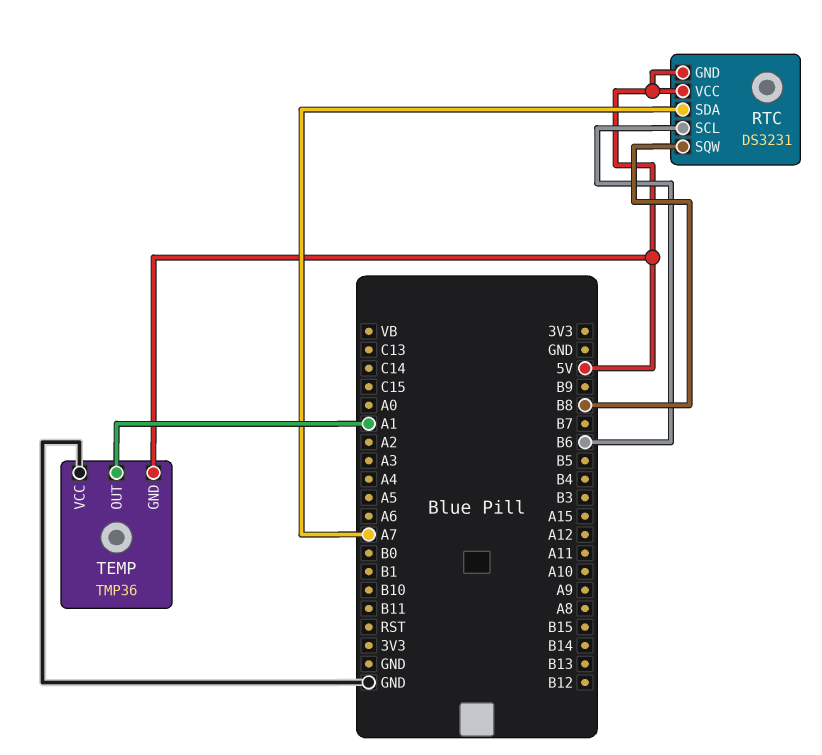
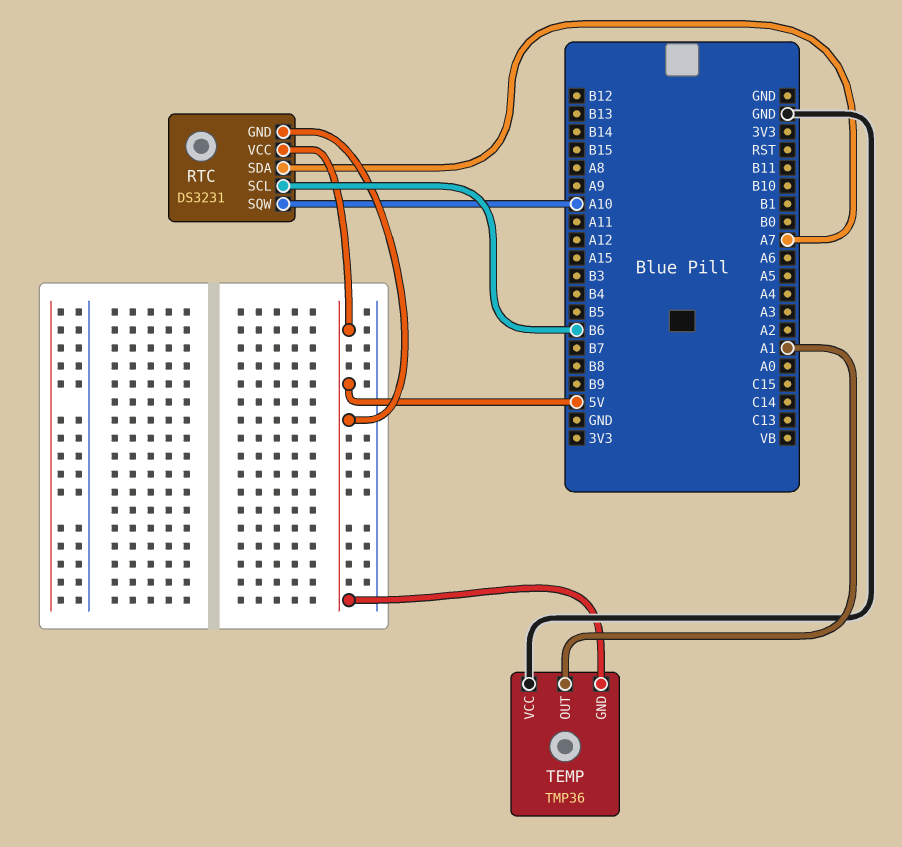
RTC pin SQW: B8 -> A10

